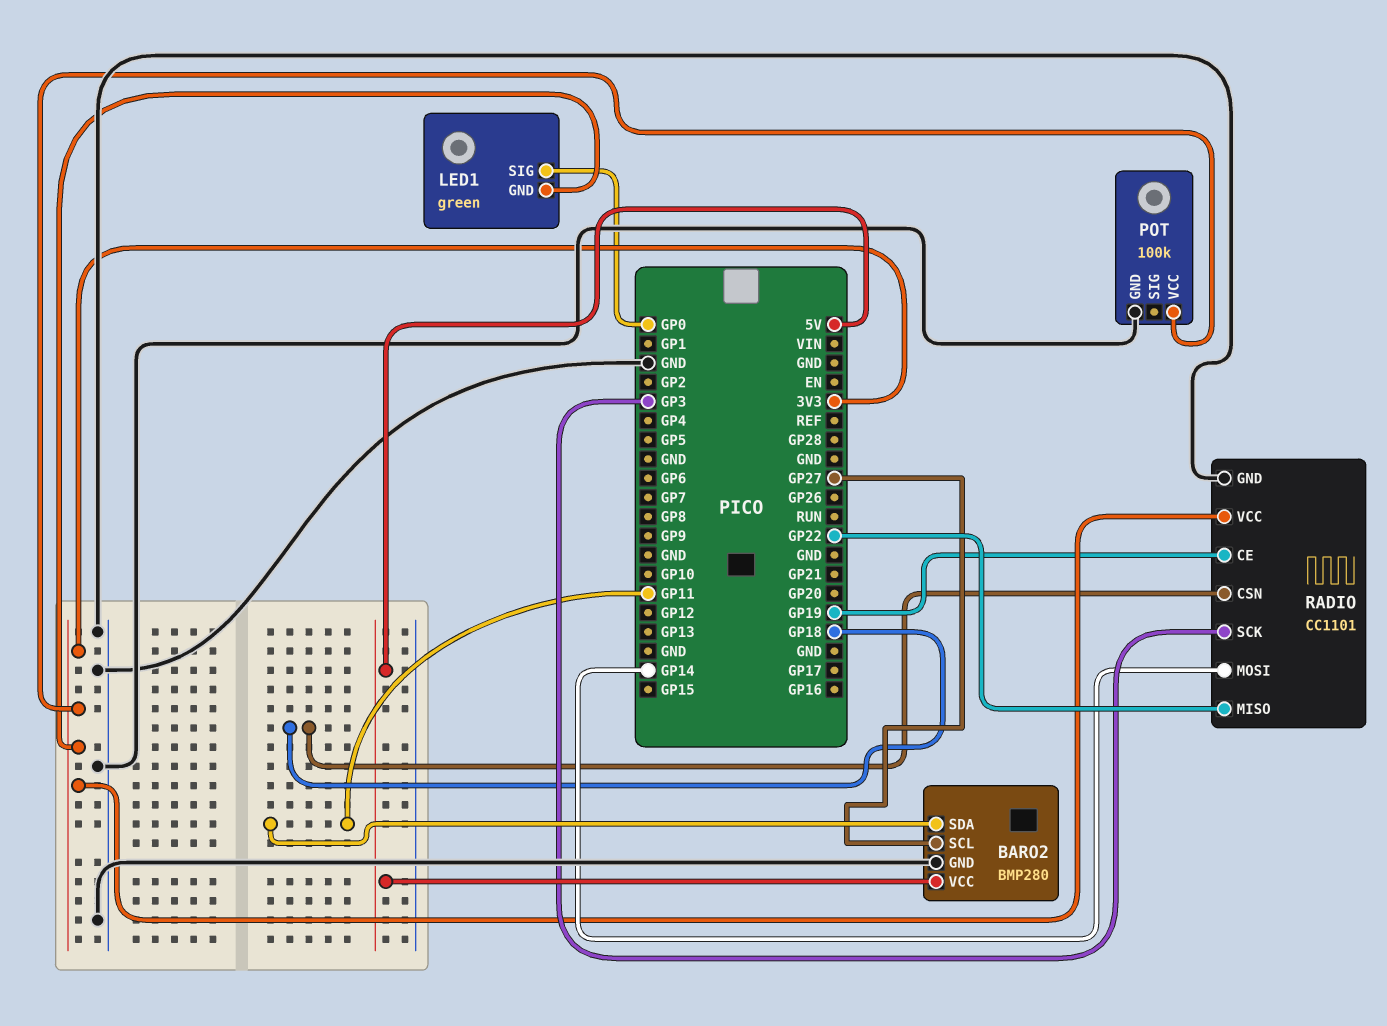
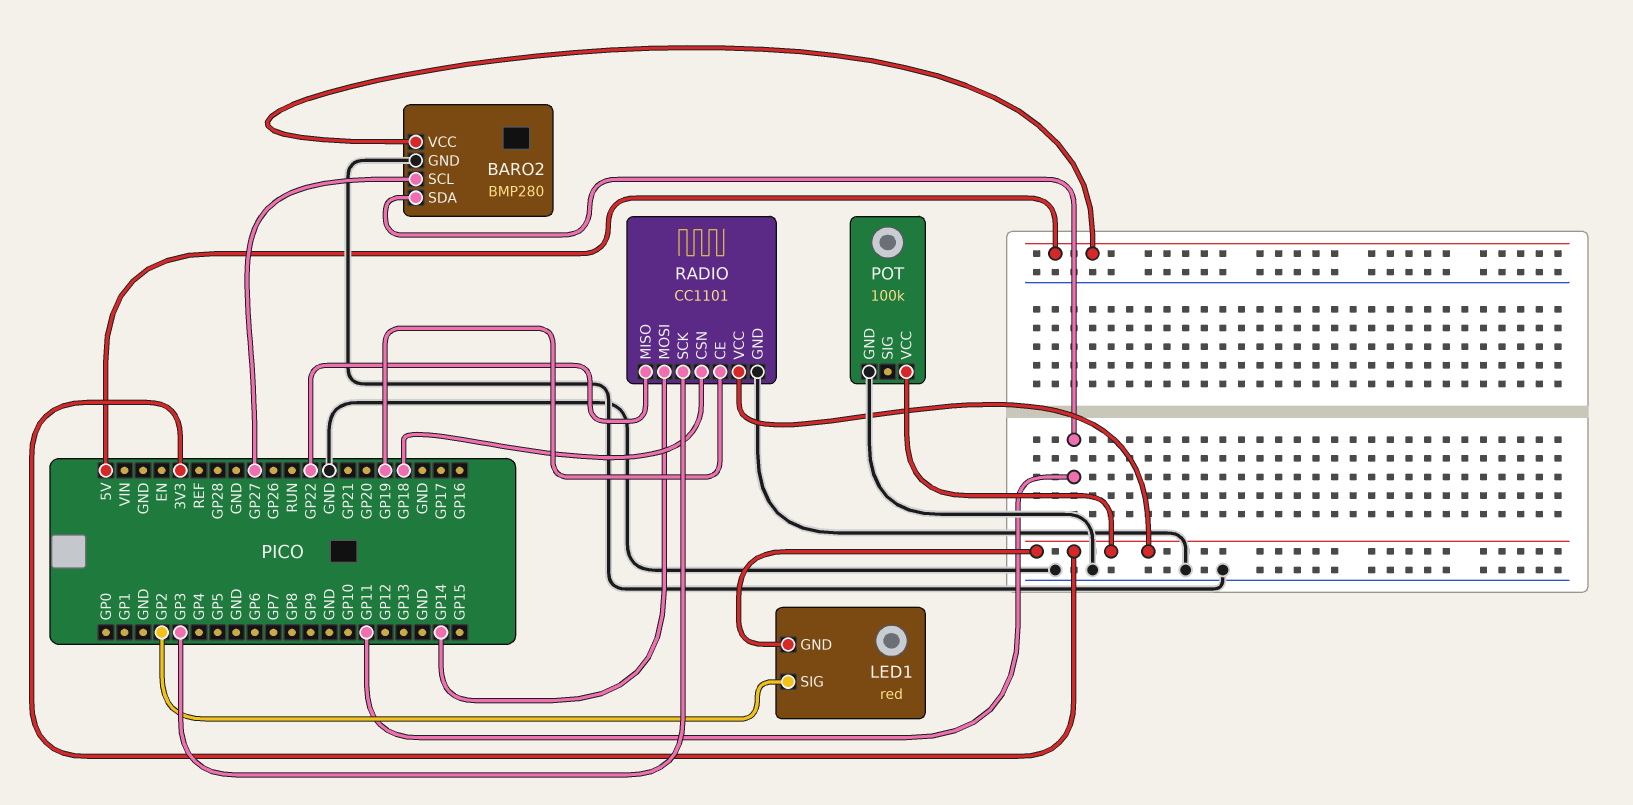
LED1: green -> red
LED1 pin SIG: GP0 -> GP2

